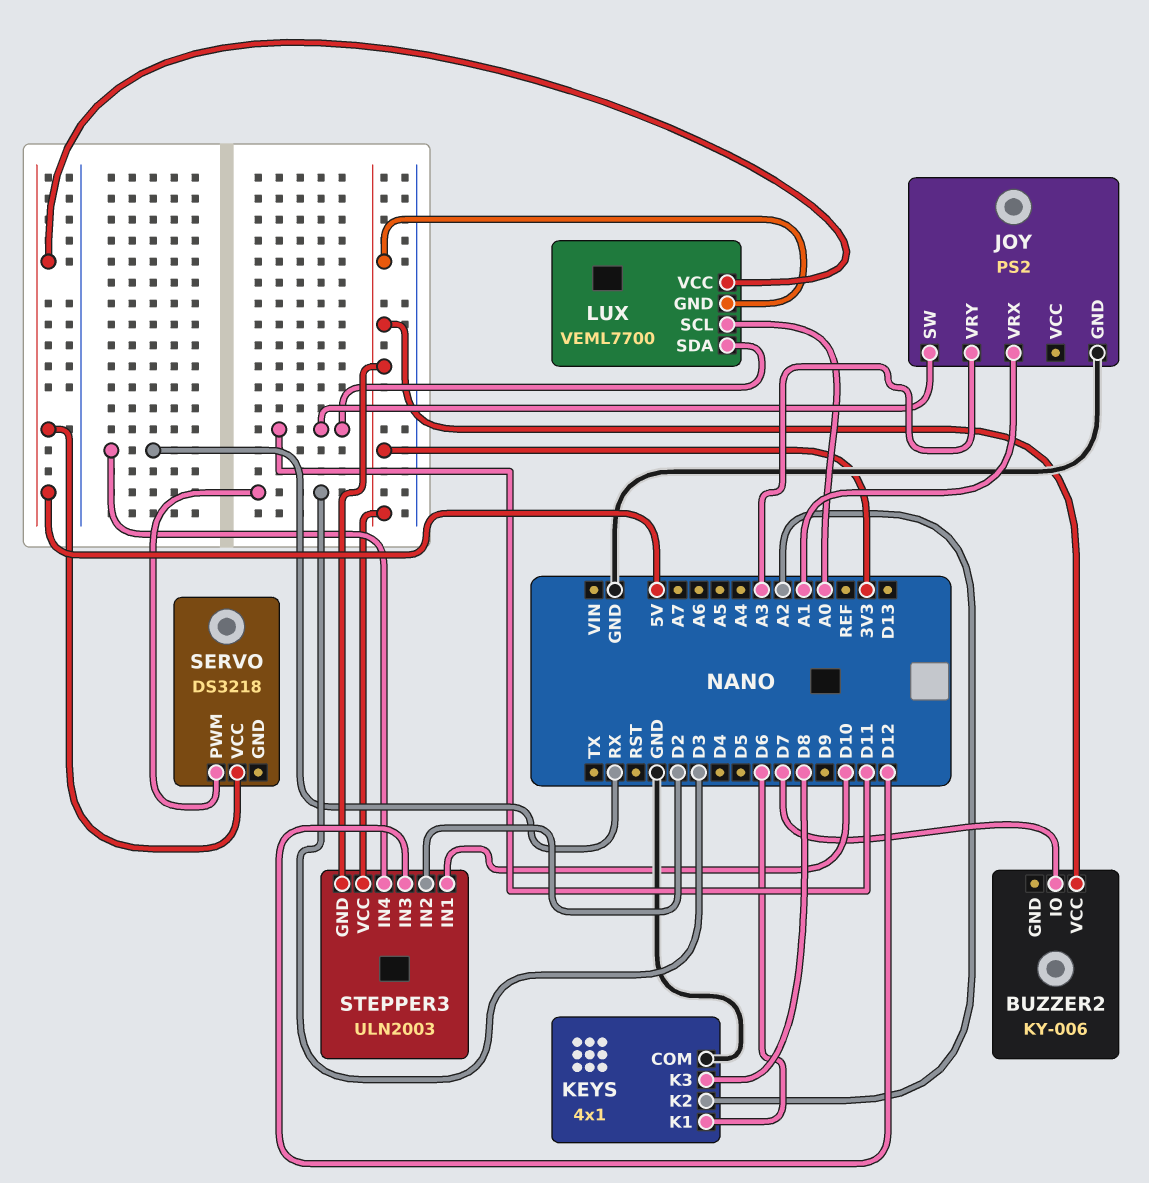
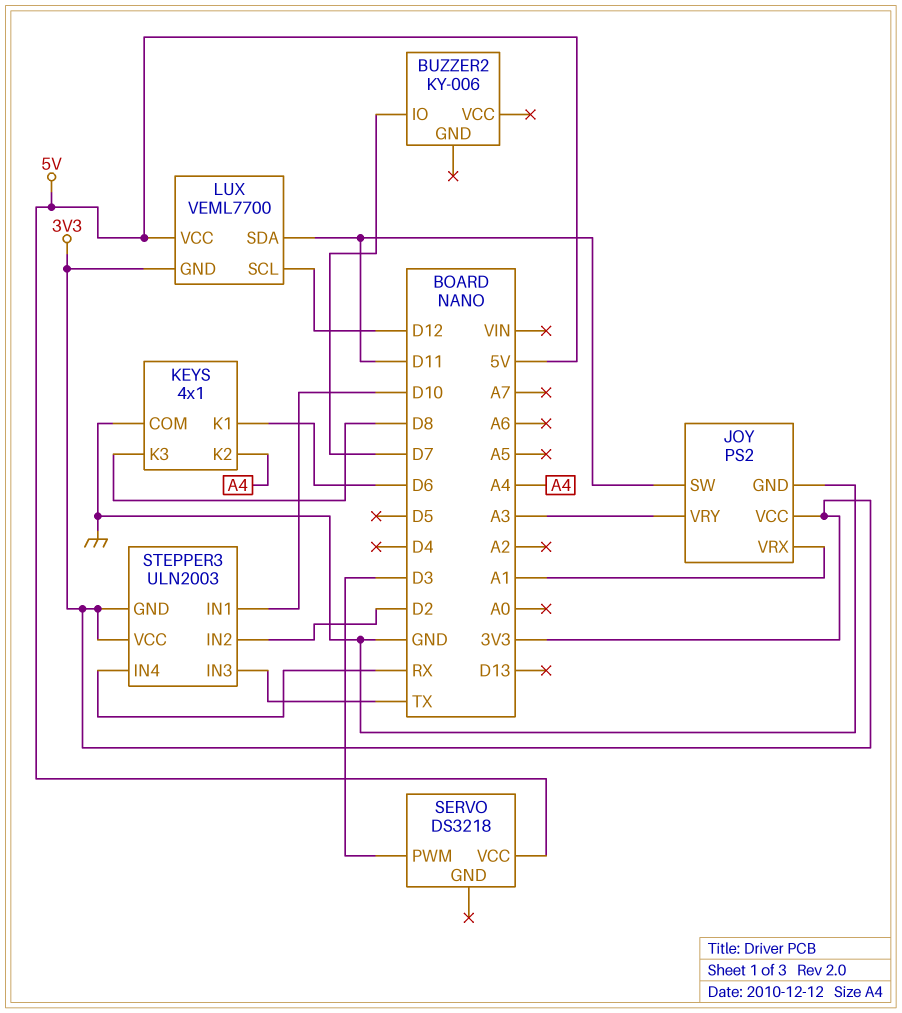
BUZZER2 pin VCC: 3V3 -> none
JOY pin VCC: none -> 3V3
KEYS pin K2: A2 -> A4
LUX pin SCL: A0 -> D12
STEPPER3 pin IN3: D12 -> TX

